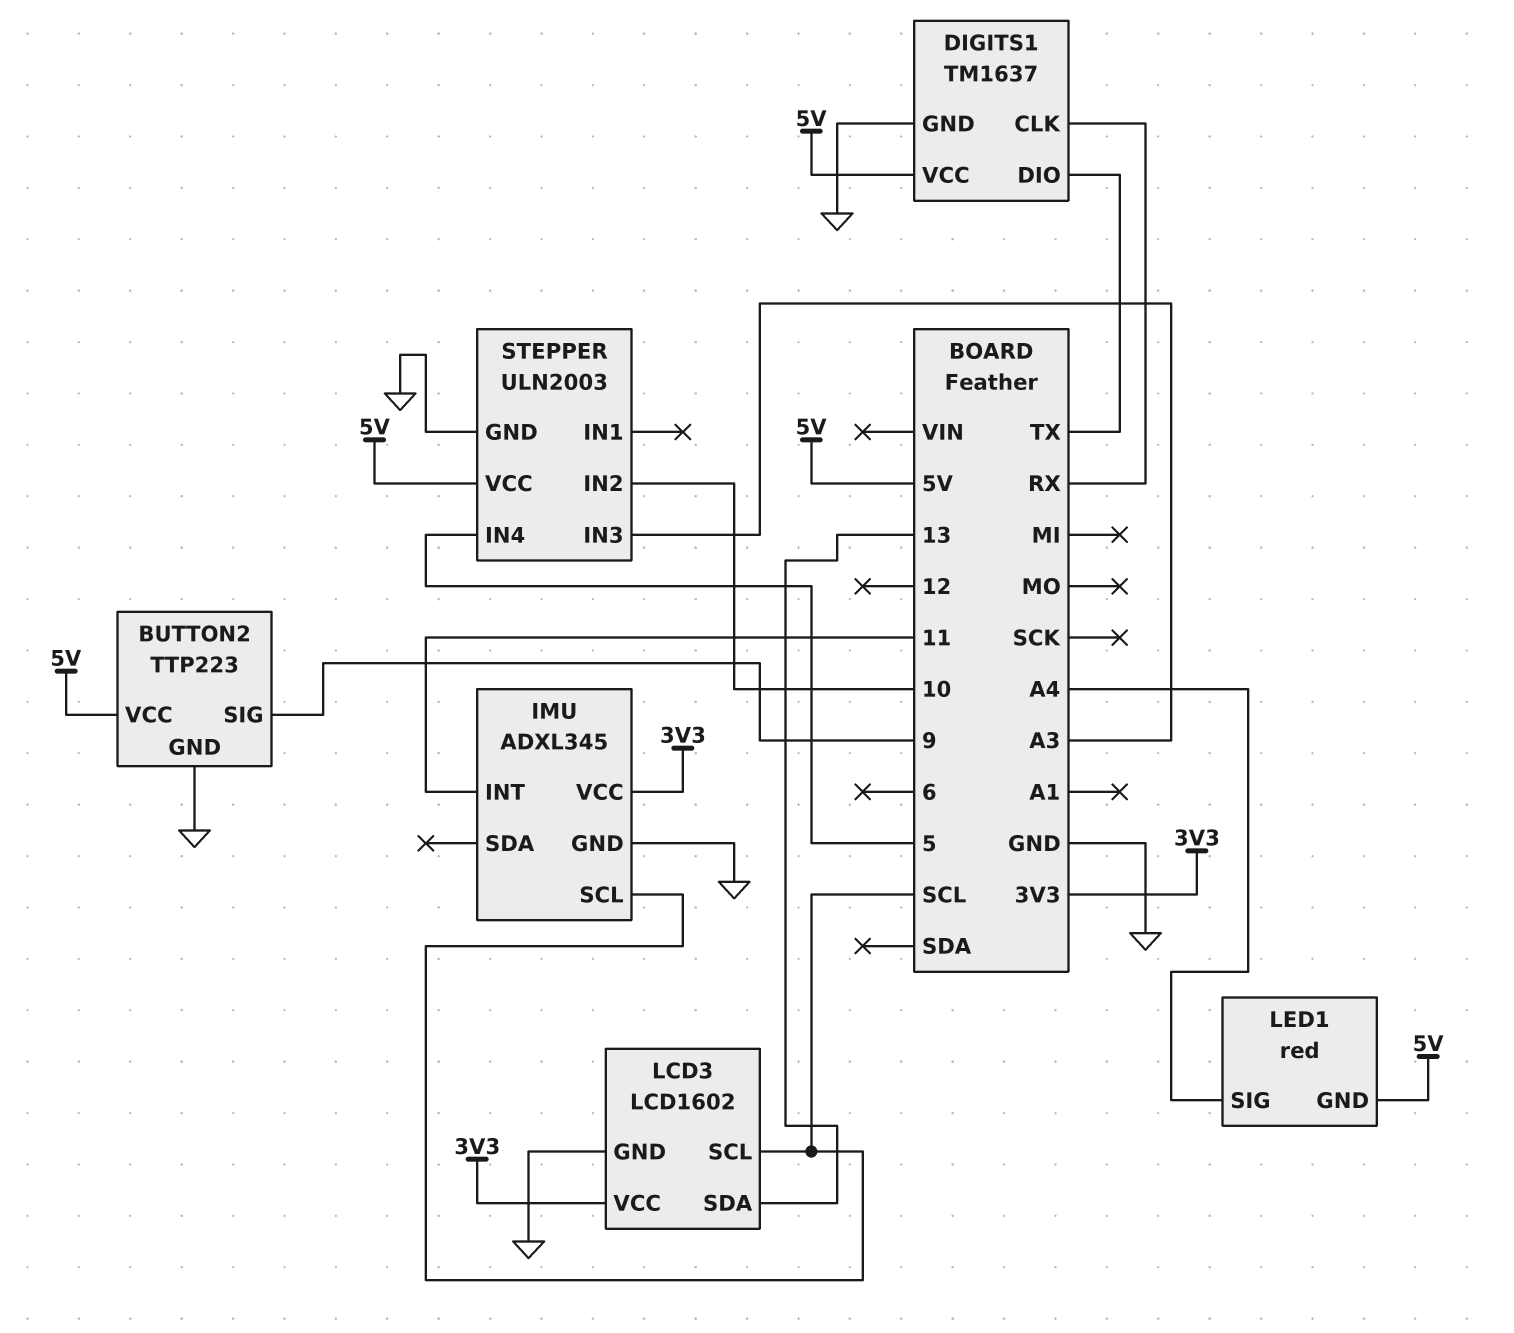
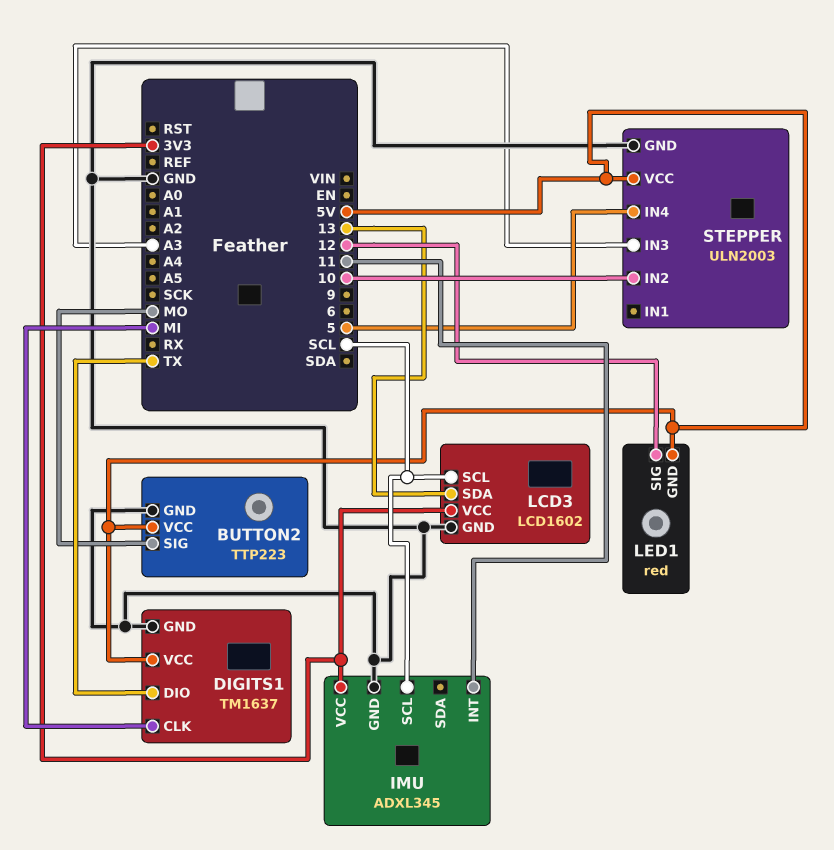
BUTTON2 pin SIG: 9 -> MO
DIGITS1 pin CLK: RX -> MI
LED1 pin SIG: A4 -> 12

